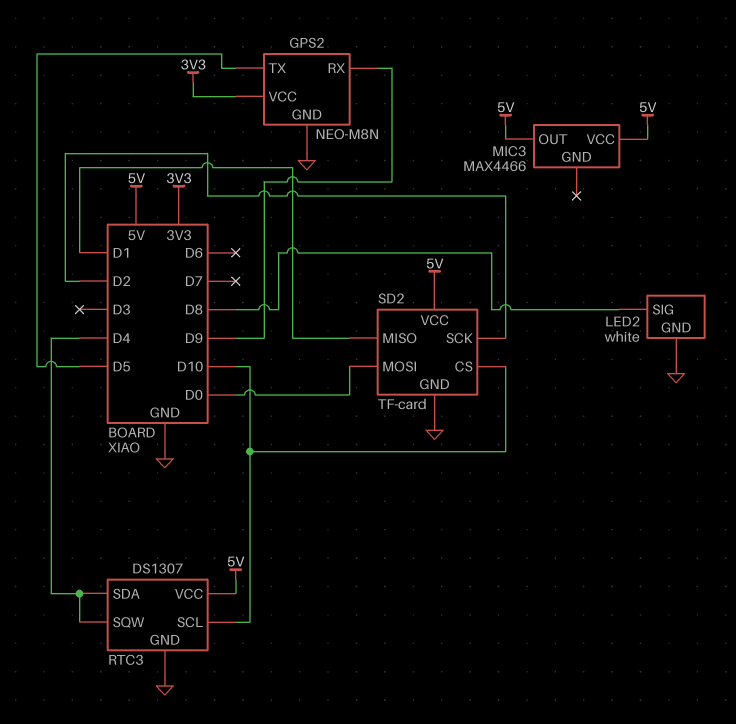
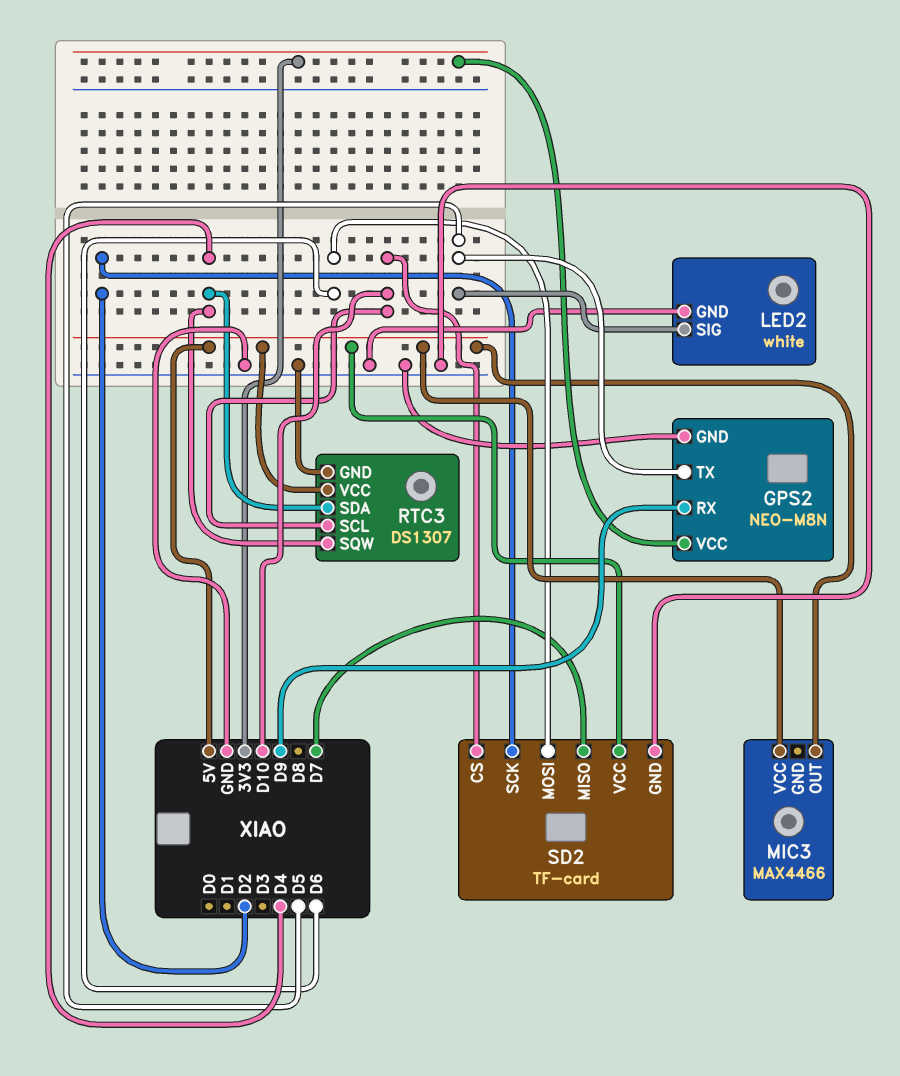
LED2 pin SIG: D8 -> D5
SD2 pin MISO: D1 -> D7
SD2 pin MOSI: D0 -> D6

